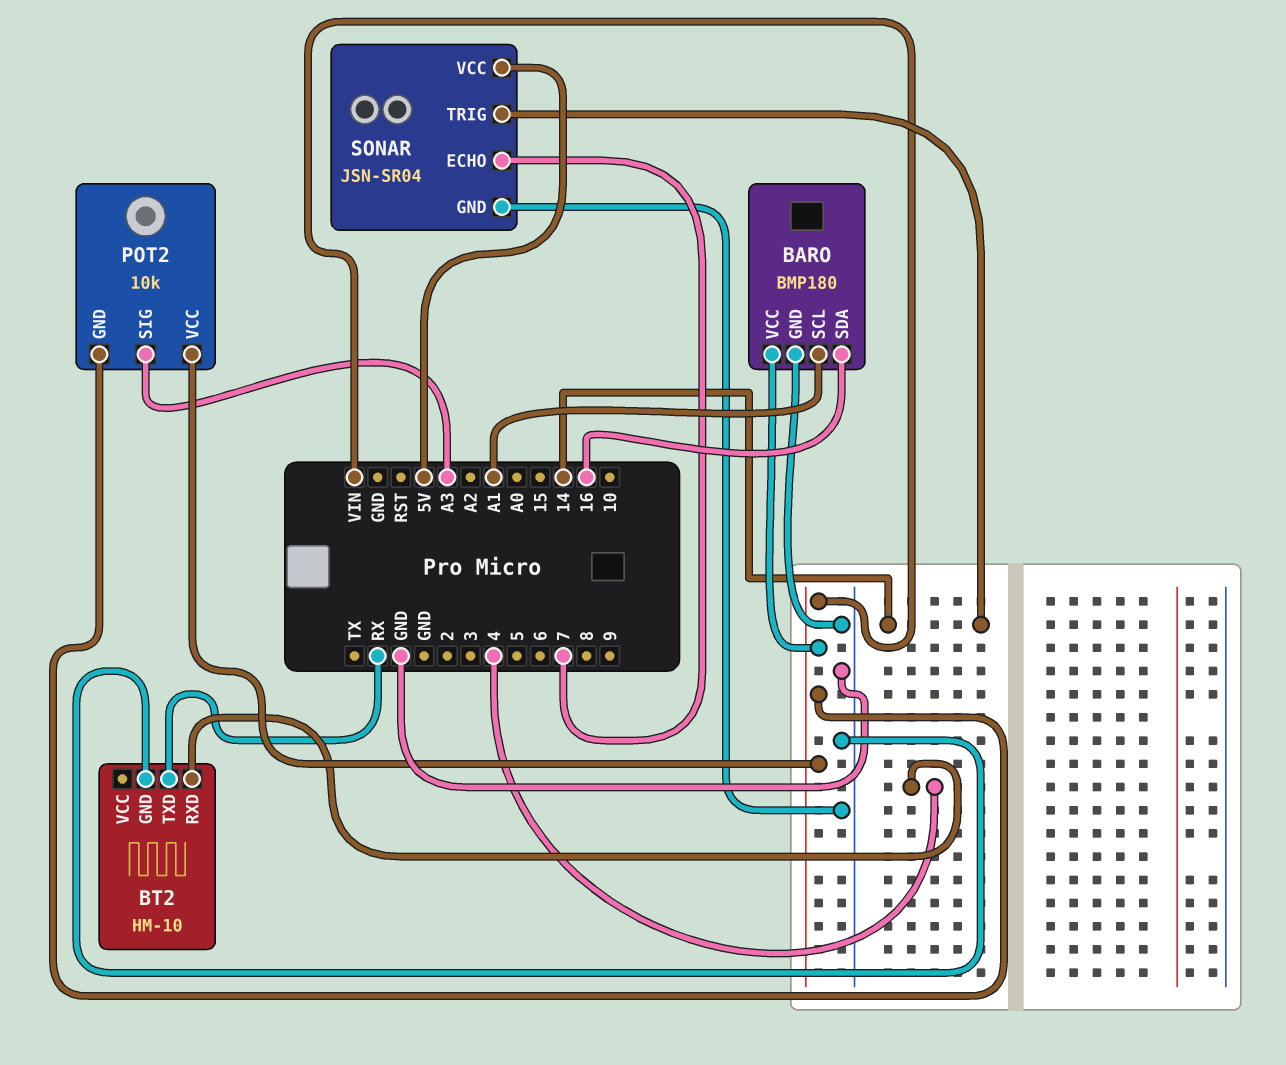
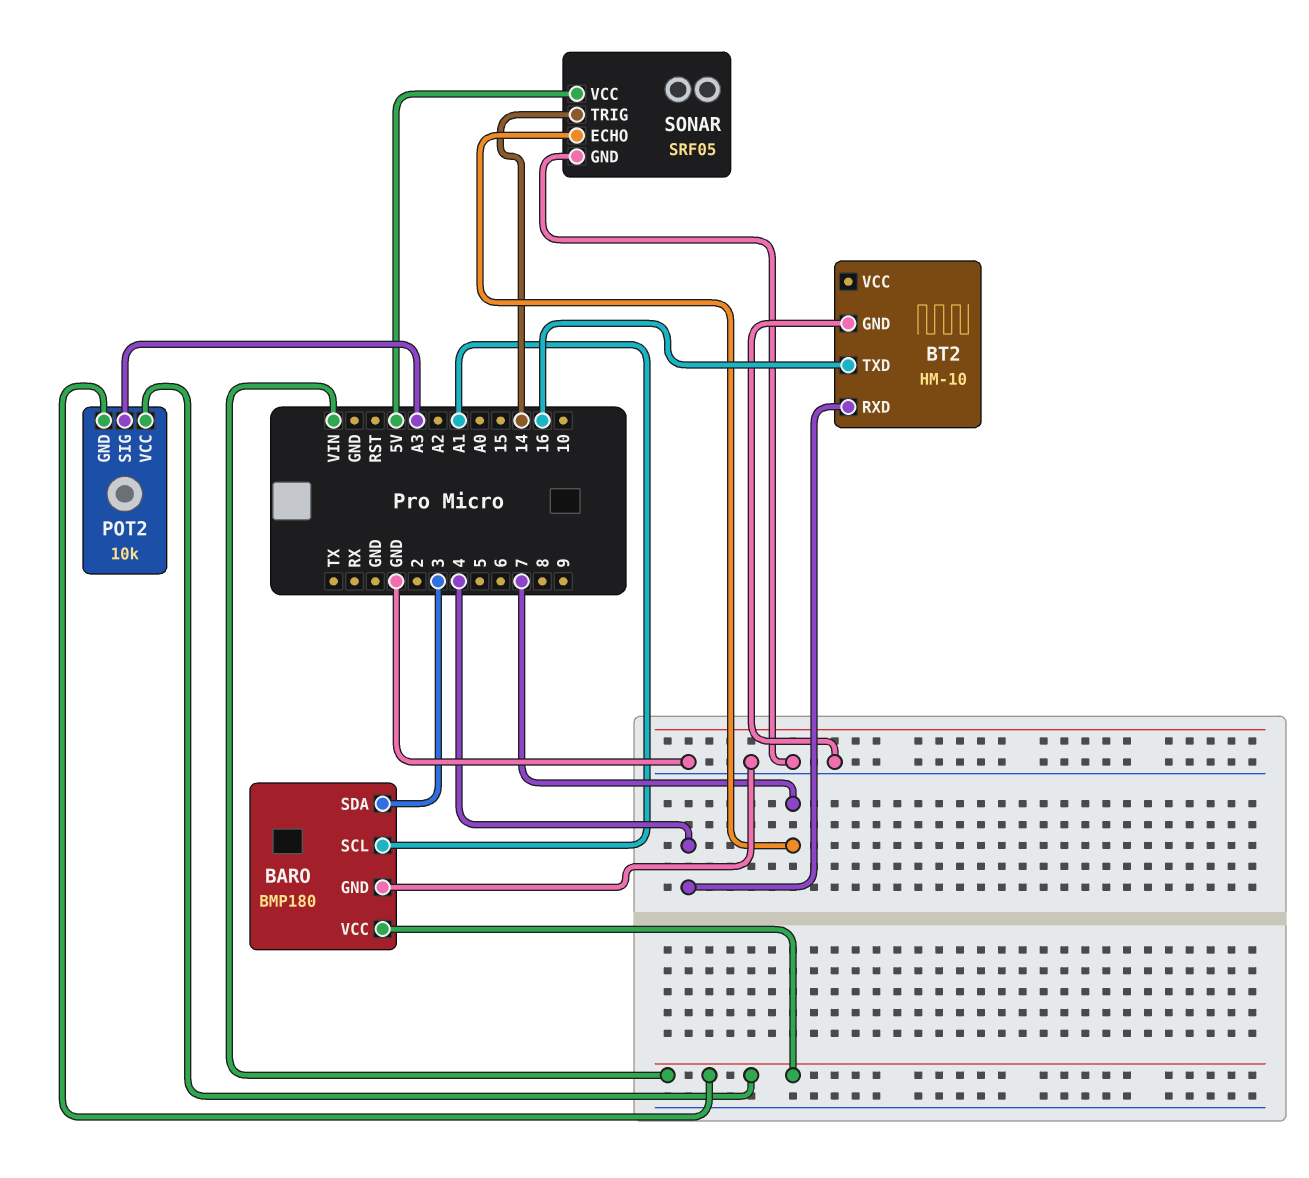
BARO pin SDA: 16 -> 3
BT2 pin TXD: RX -> 16
SONAR: JSN-SR04 -> SRF05

